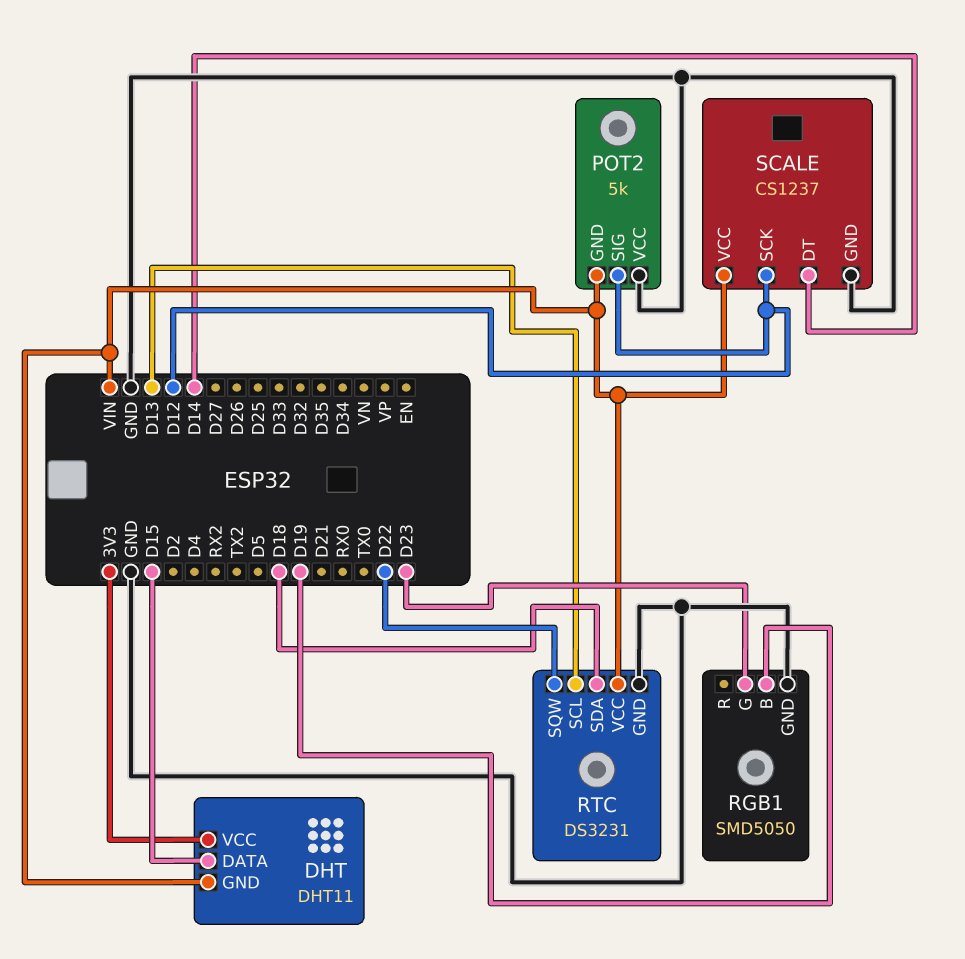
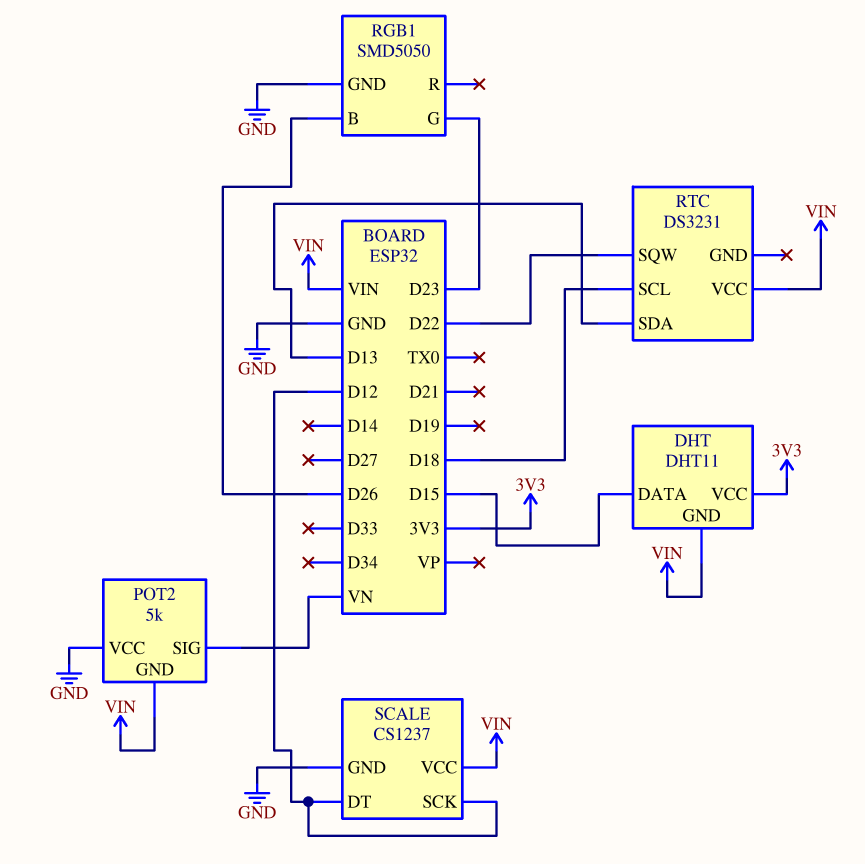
POT2 pin SIG: D12 -> VN
RGB1 pin B: D19 -> D26
RTC pin GND: GND -> none
RTC pin SCL: D13 -> D18
RTC pin SDA: D18 -> D13
SCALE pin DT: D14 -> D12

